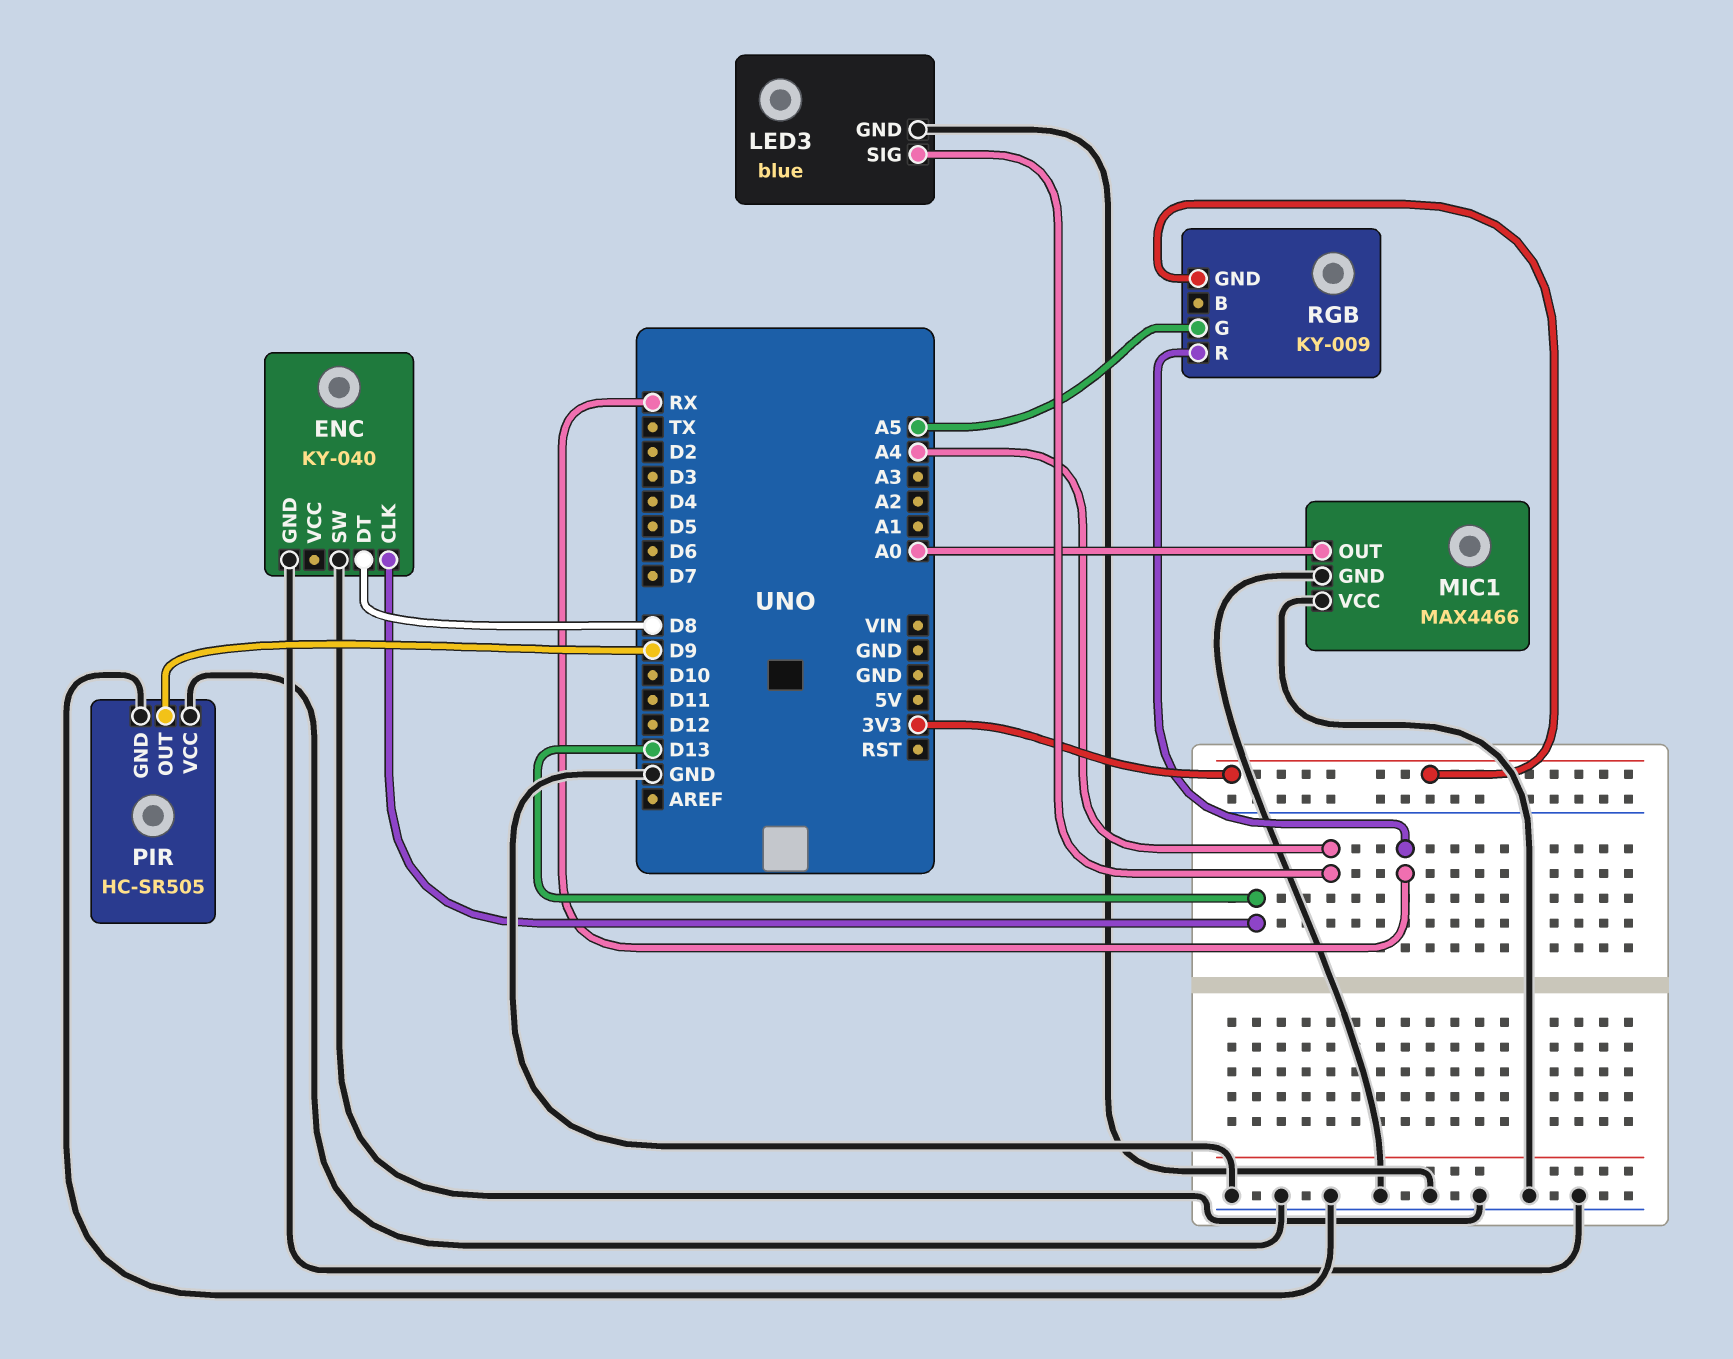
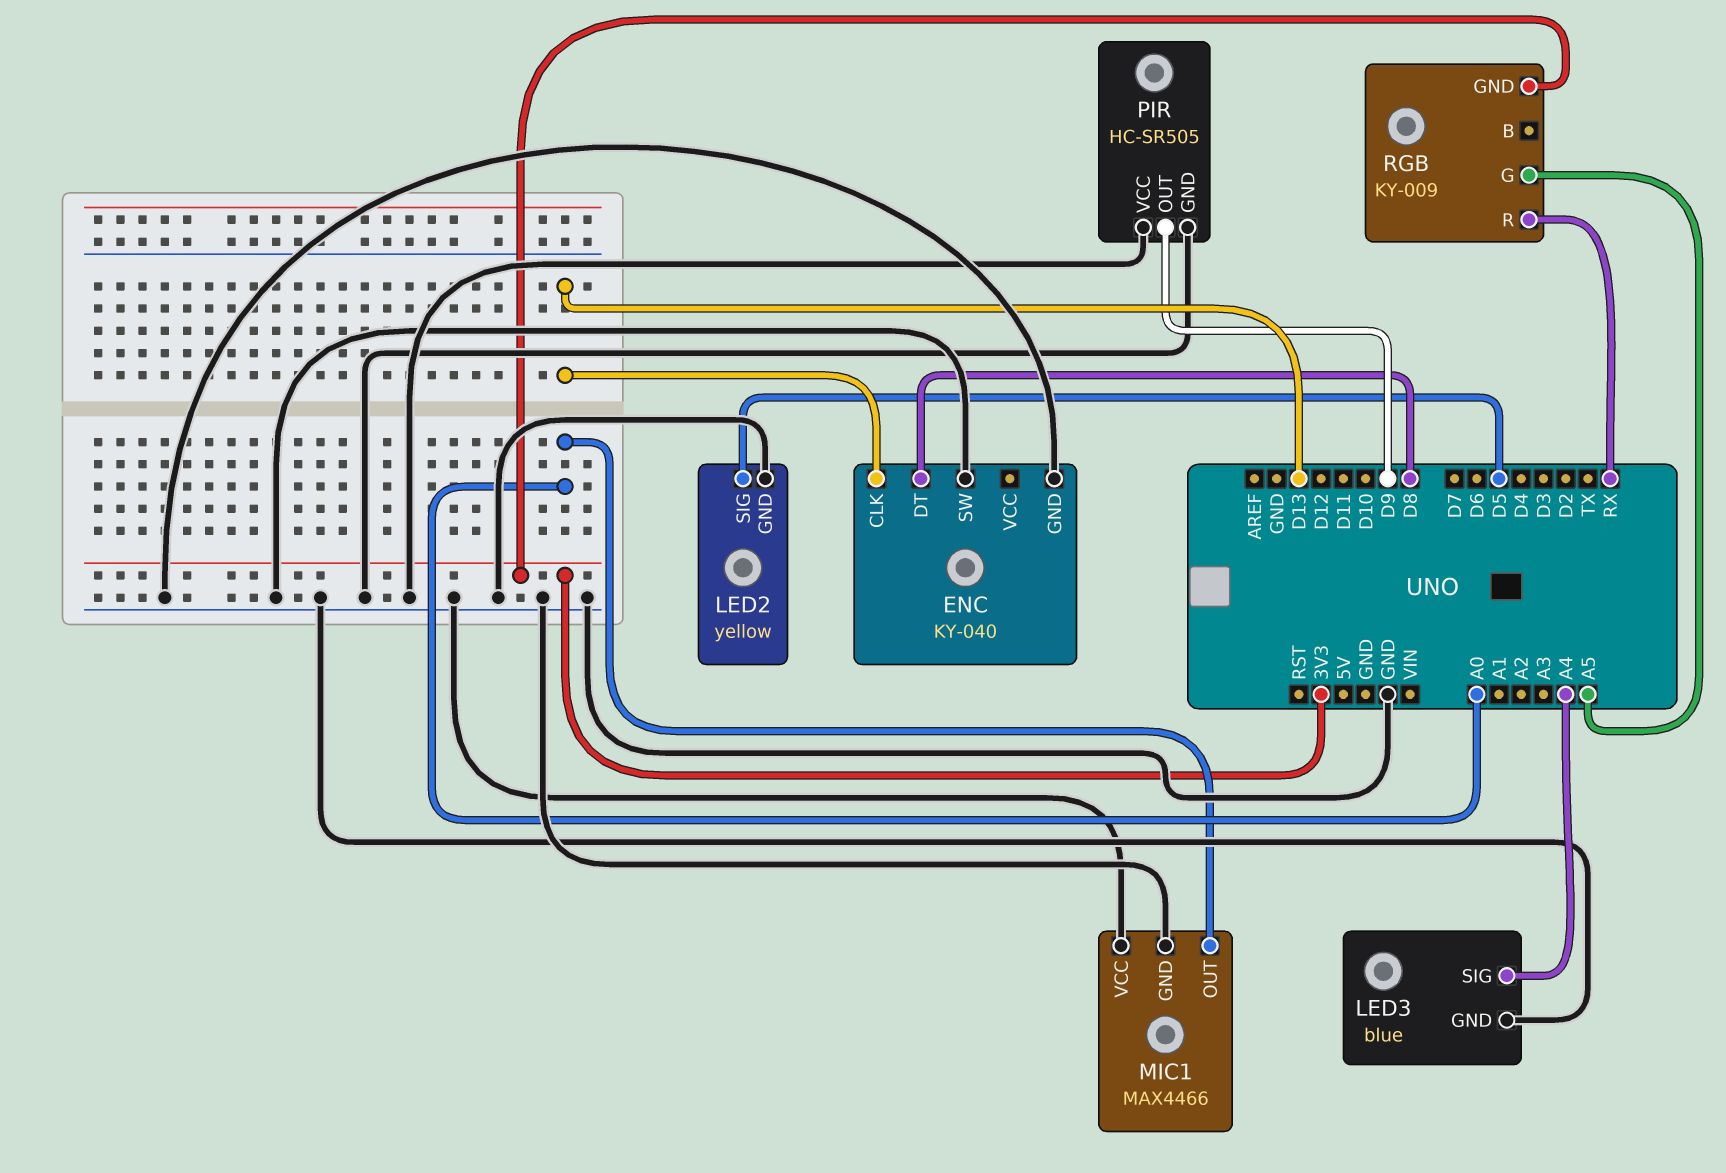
LED2: none -> yellow
LED2 pin GND: none -> GND
LED2 pin SIG: none -> D5

